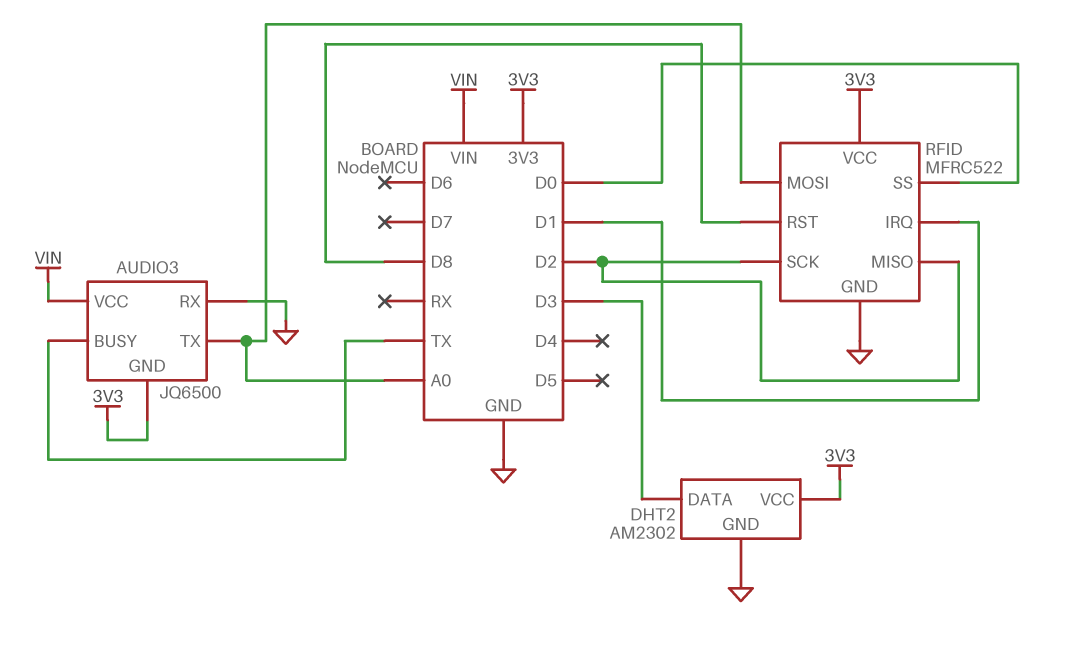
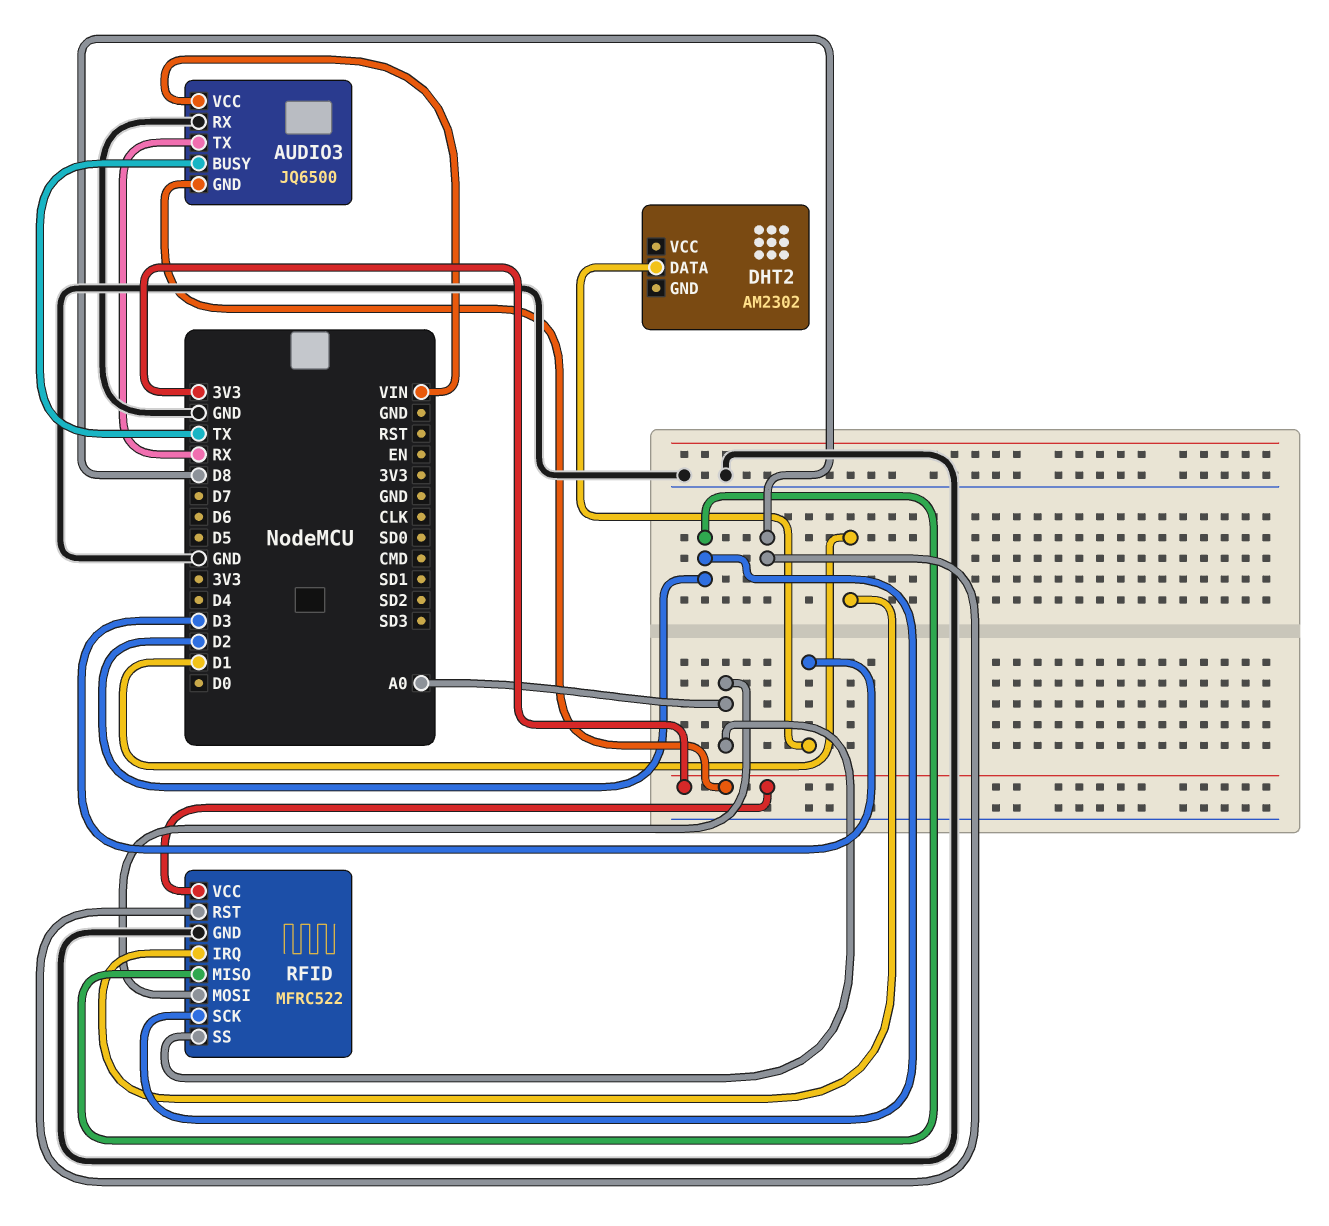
AUDIO3 pin TX: A0 -> RX
DHT2 pin GND: GND -> none
DHT2 pin VCC: 3V3 -> none
RFID pin SS: D0 -> A0

